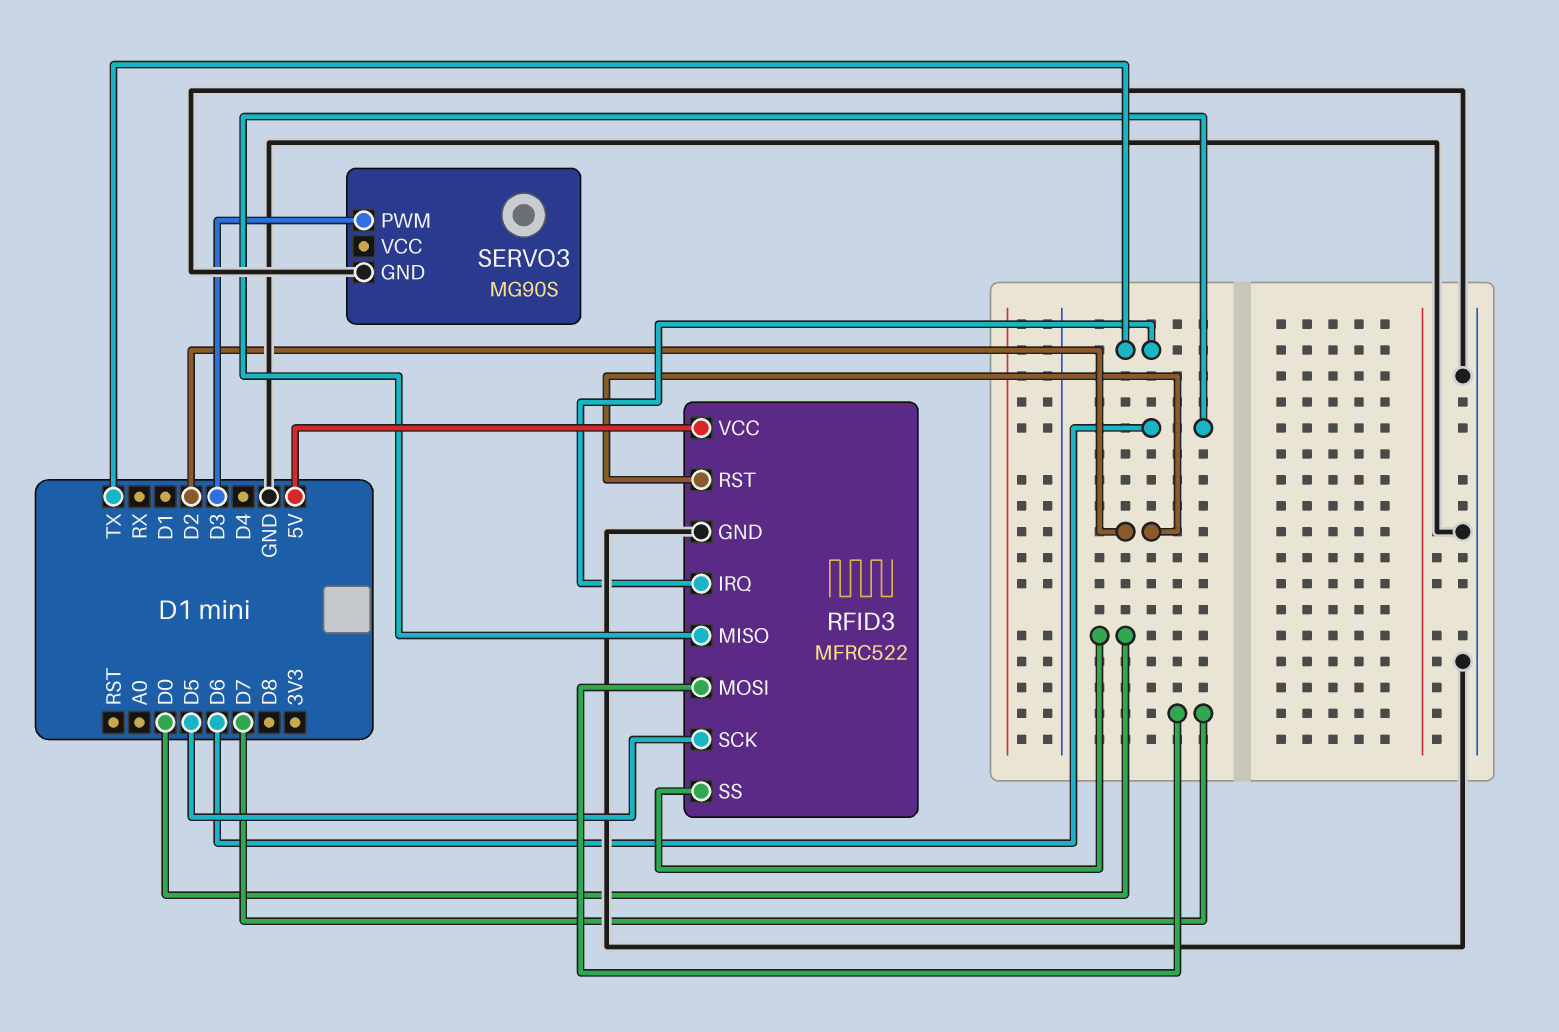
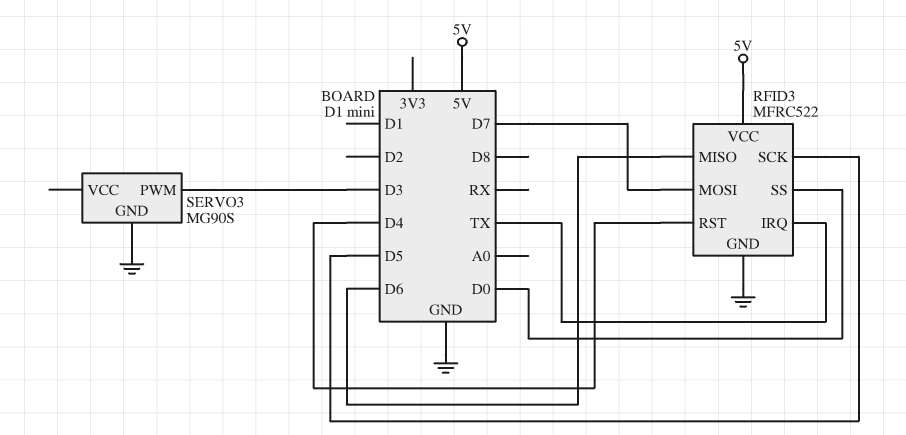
RFID3 pin RST: D2 -> D4

